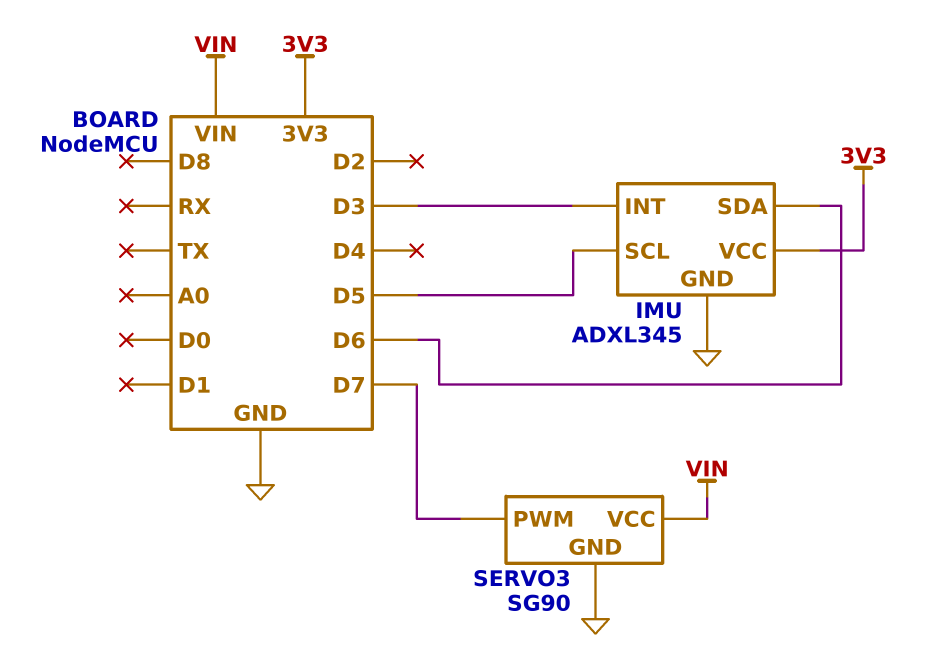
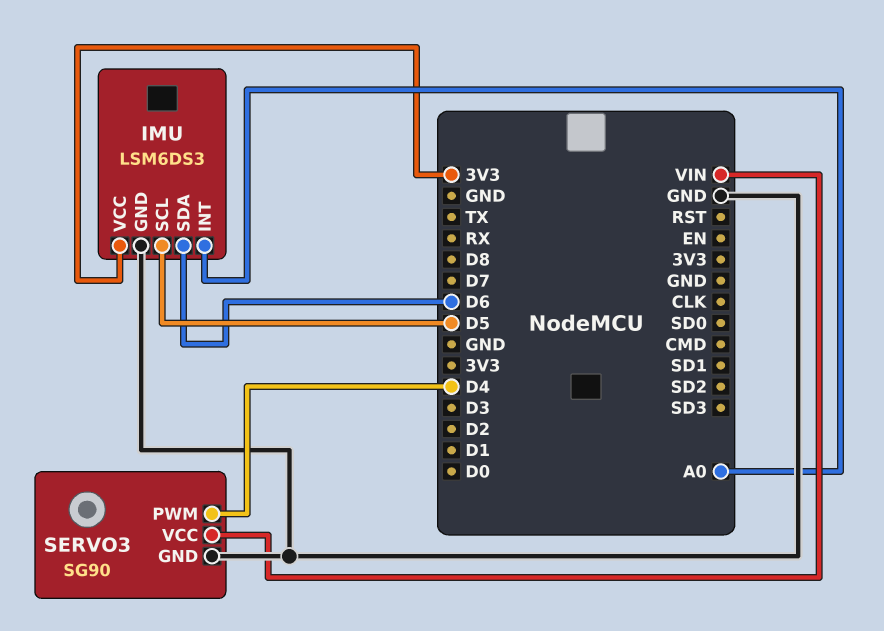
IMU: ADXL345 -> LSM6DS3
IMU pin INT: D3 -> A0
SERVO3 pin PWM: D7 -> D4

